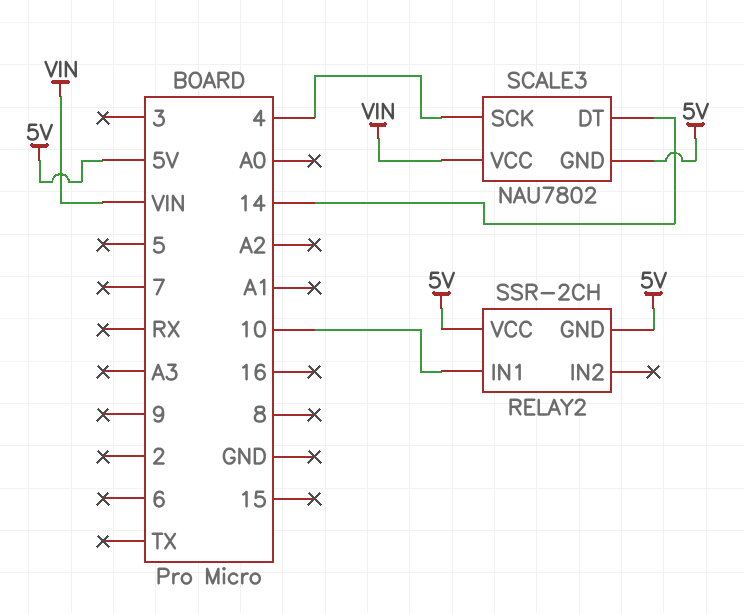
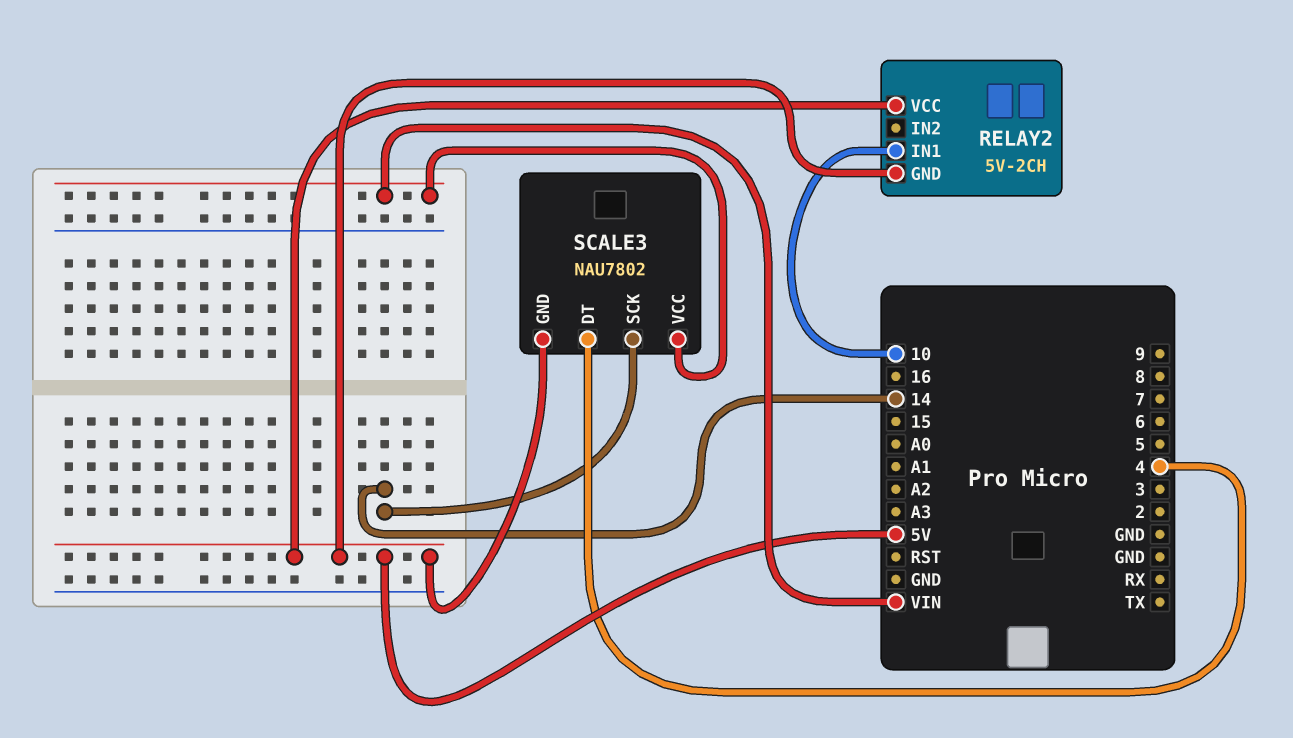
RELAY2: SSR-2CH -> 5V-2CH
SCALE3 pin DT: 14 -> 4
SCALE3 pin SCK: 4 -> 14

